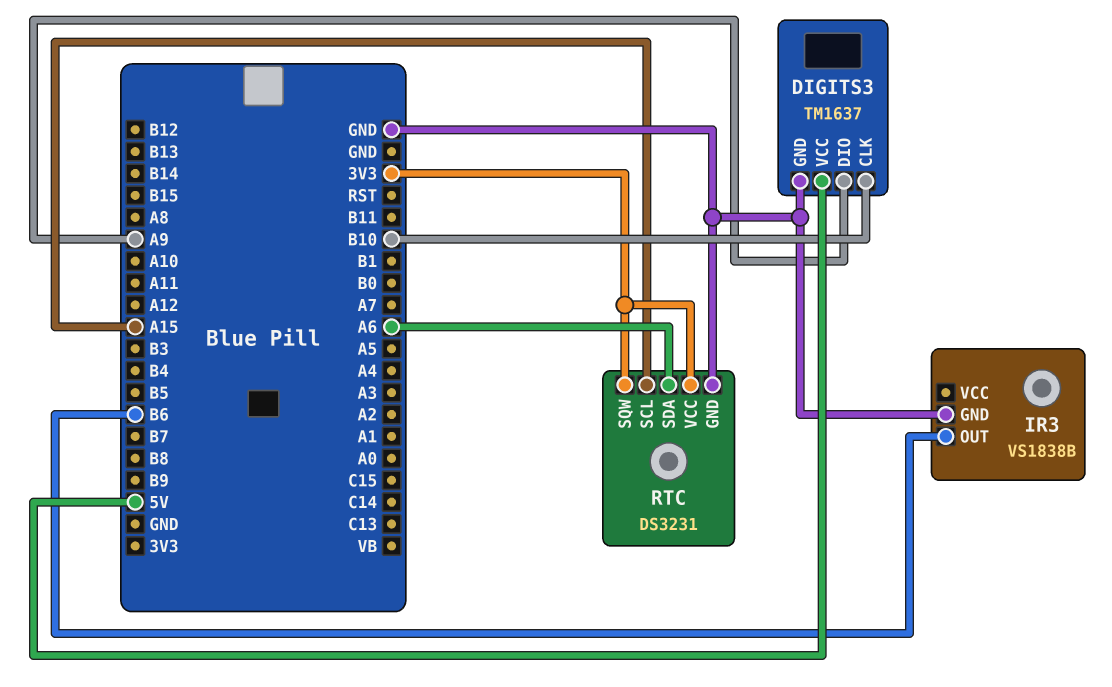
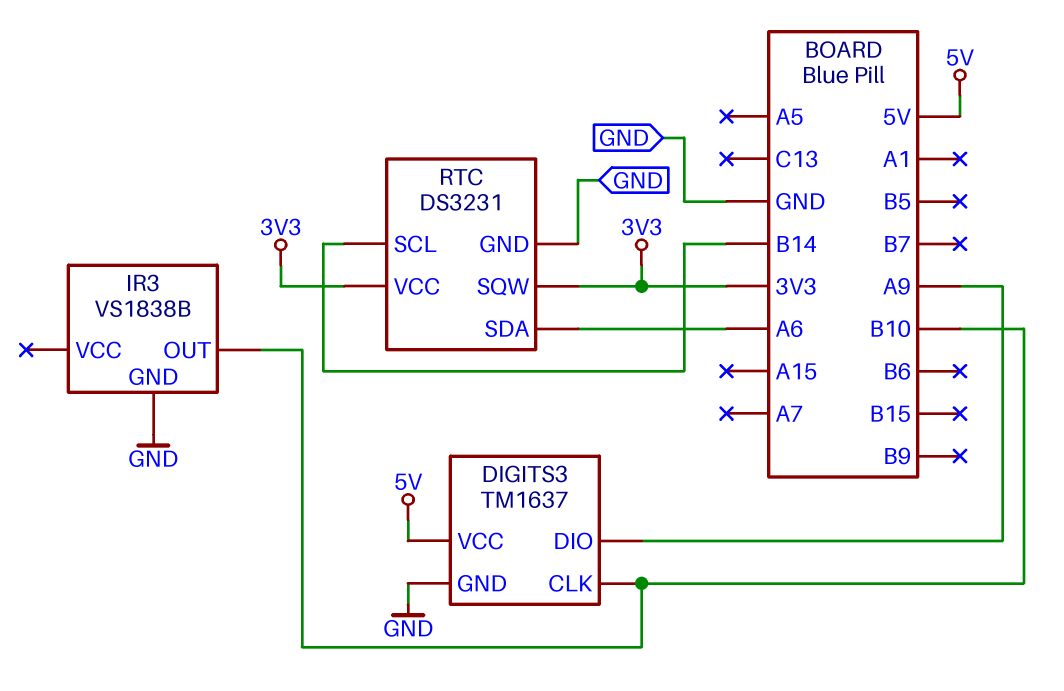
IR3 pin OUT: B6 -> B10
RTC pin SCL: A15 -> B14

